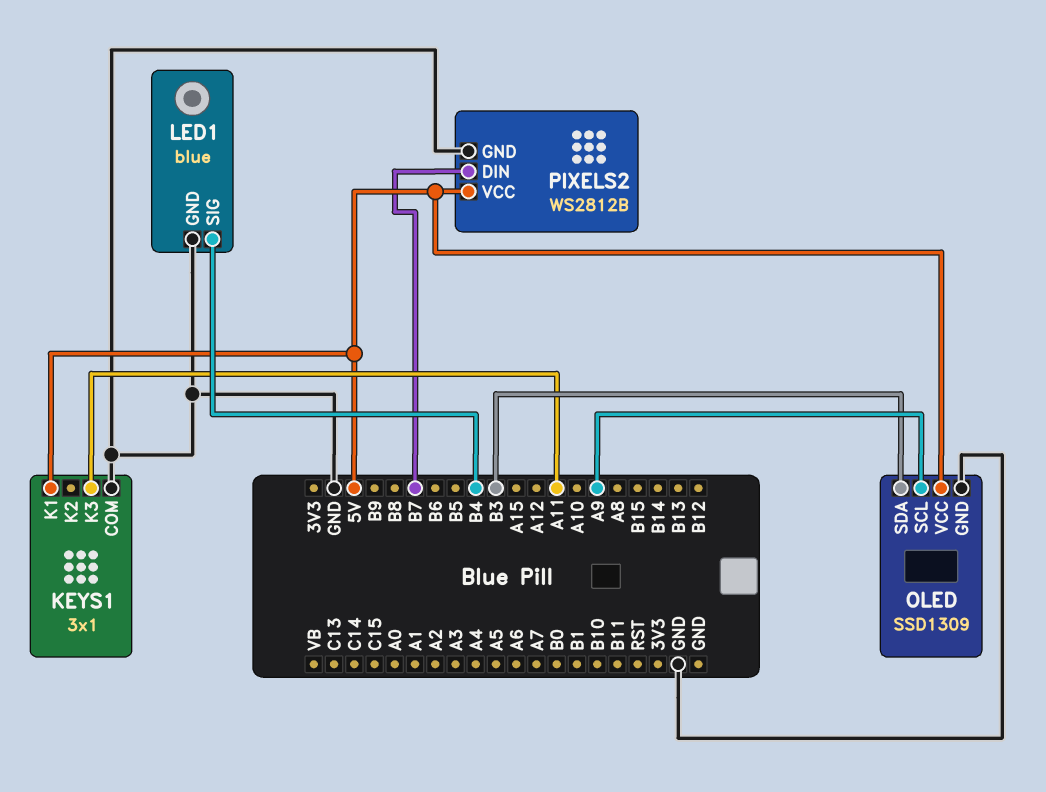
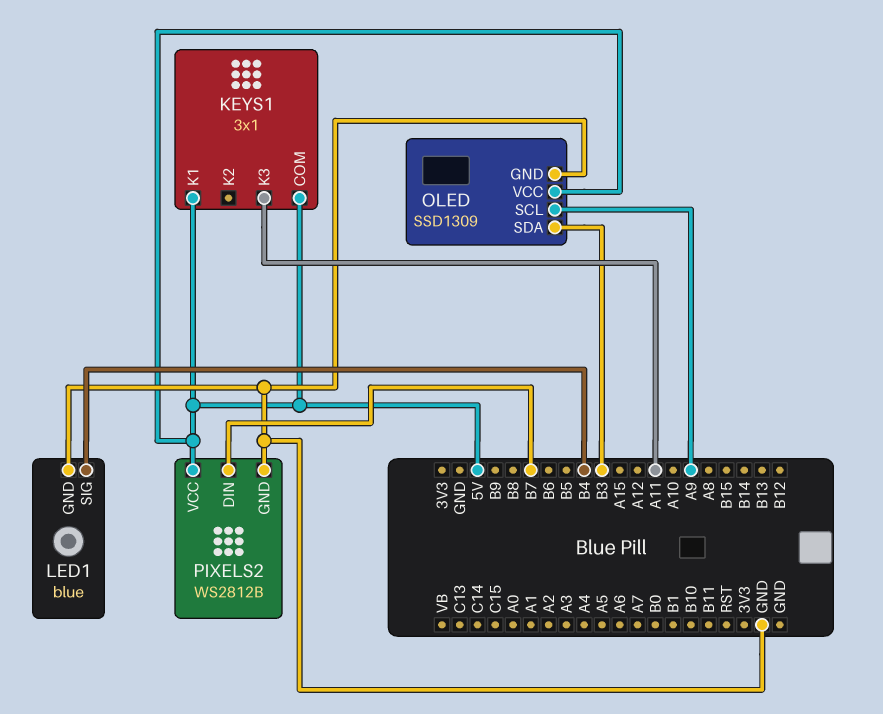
KEYS1 pin COM: GND -> 5V

